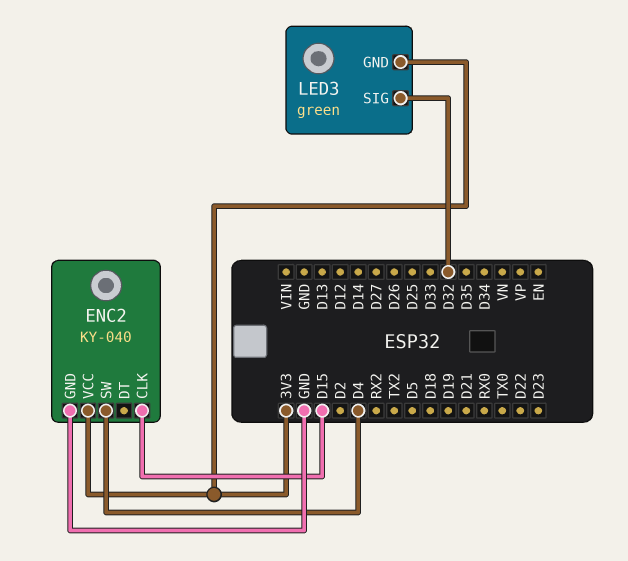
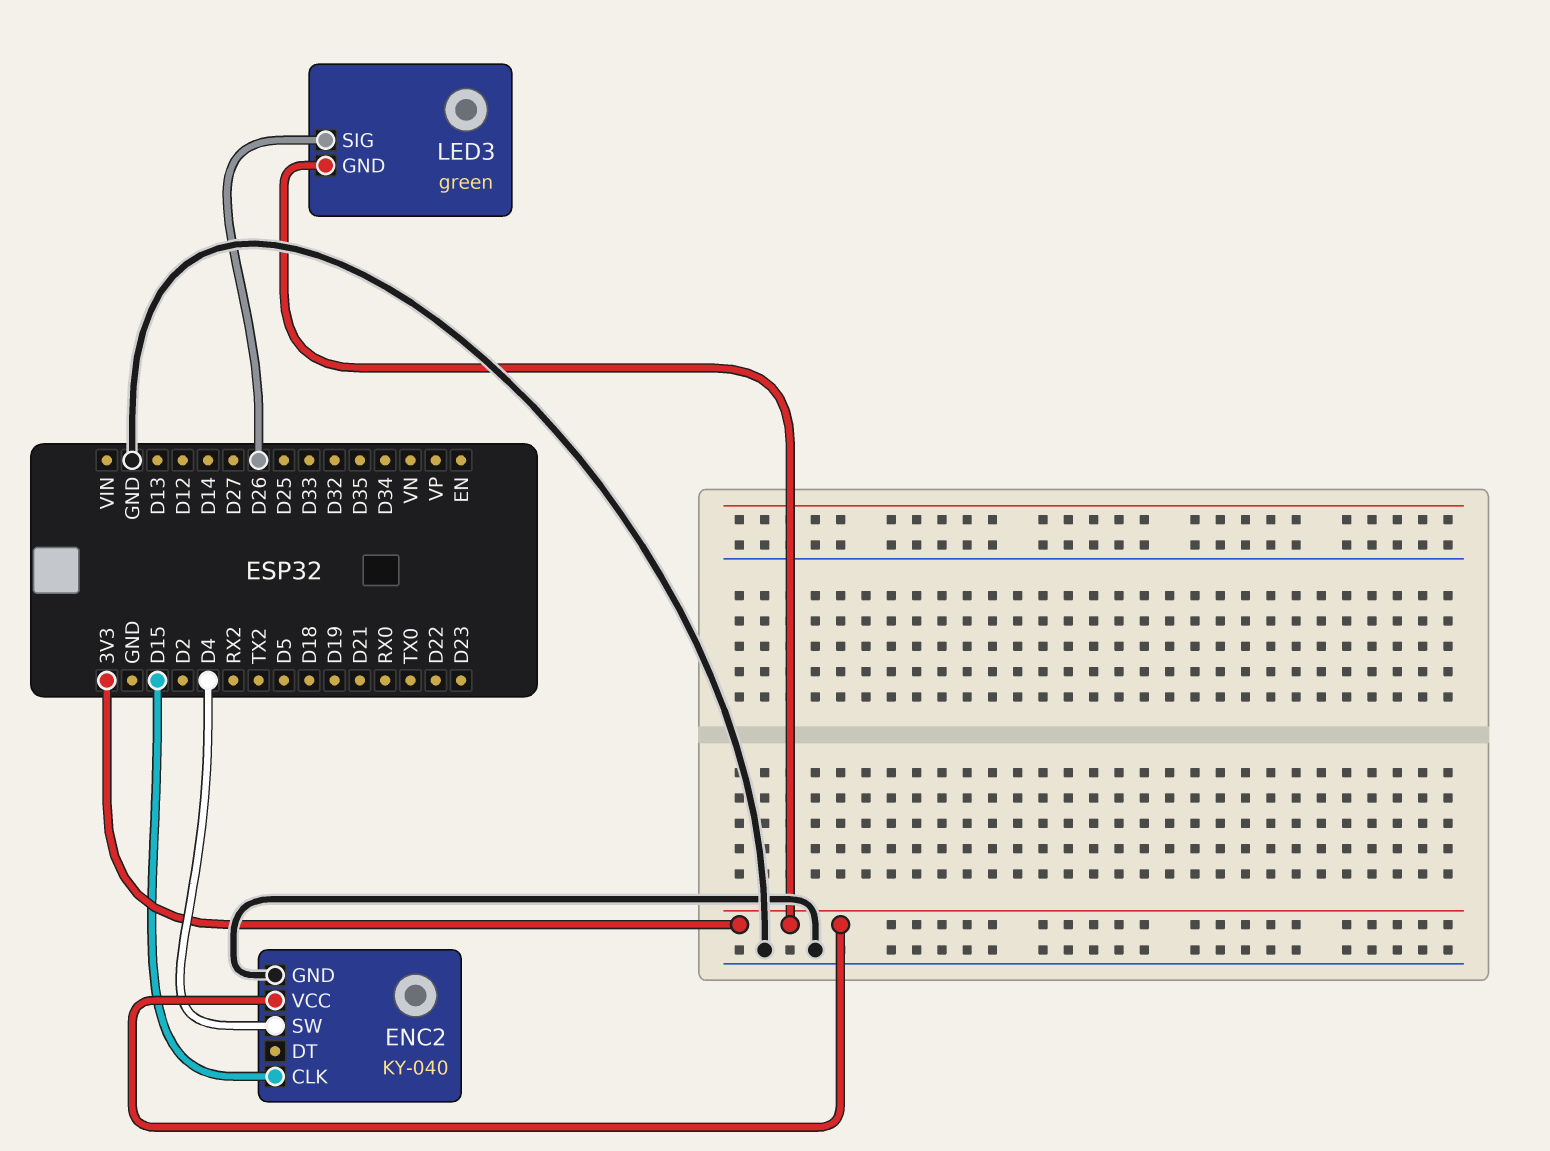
LED3 pin SIG: D32 -> D26

